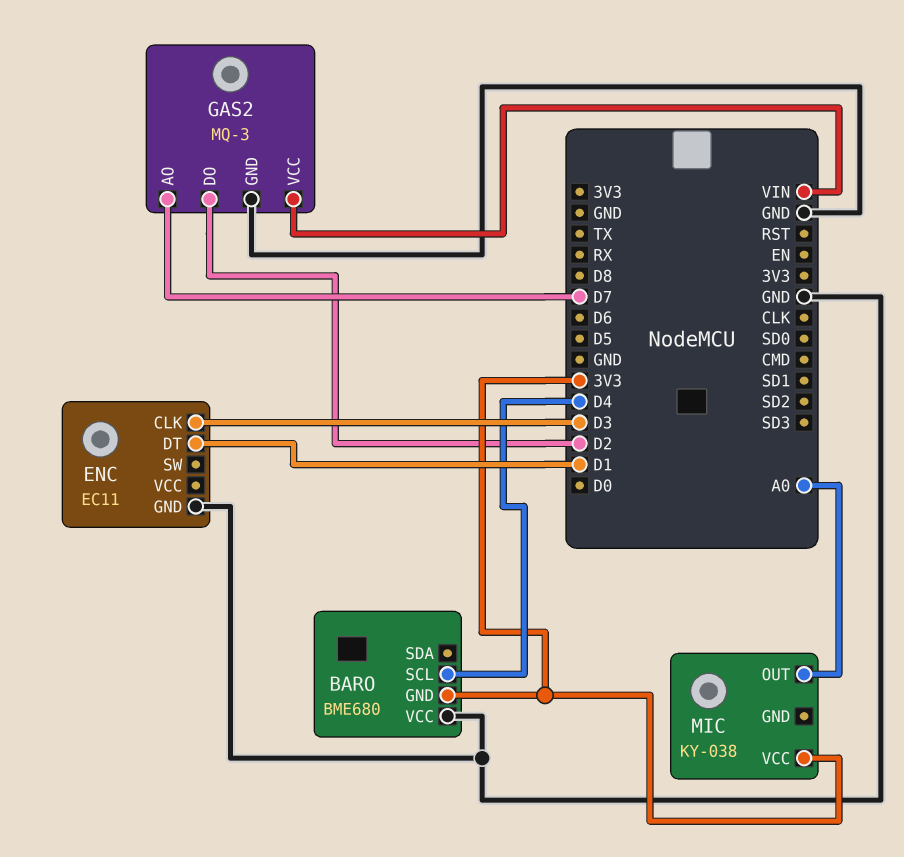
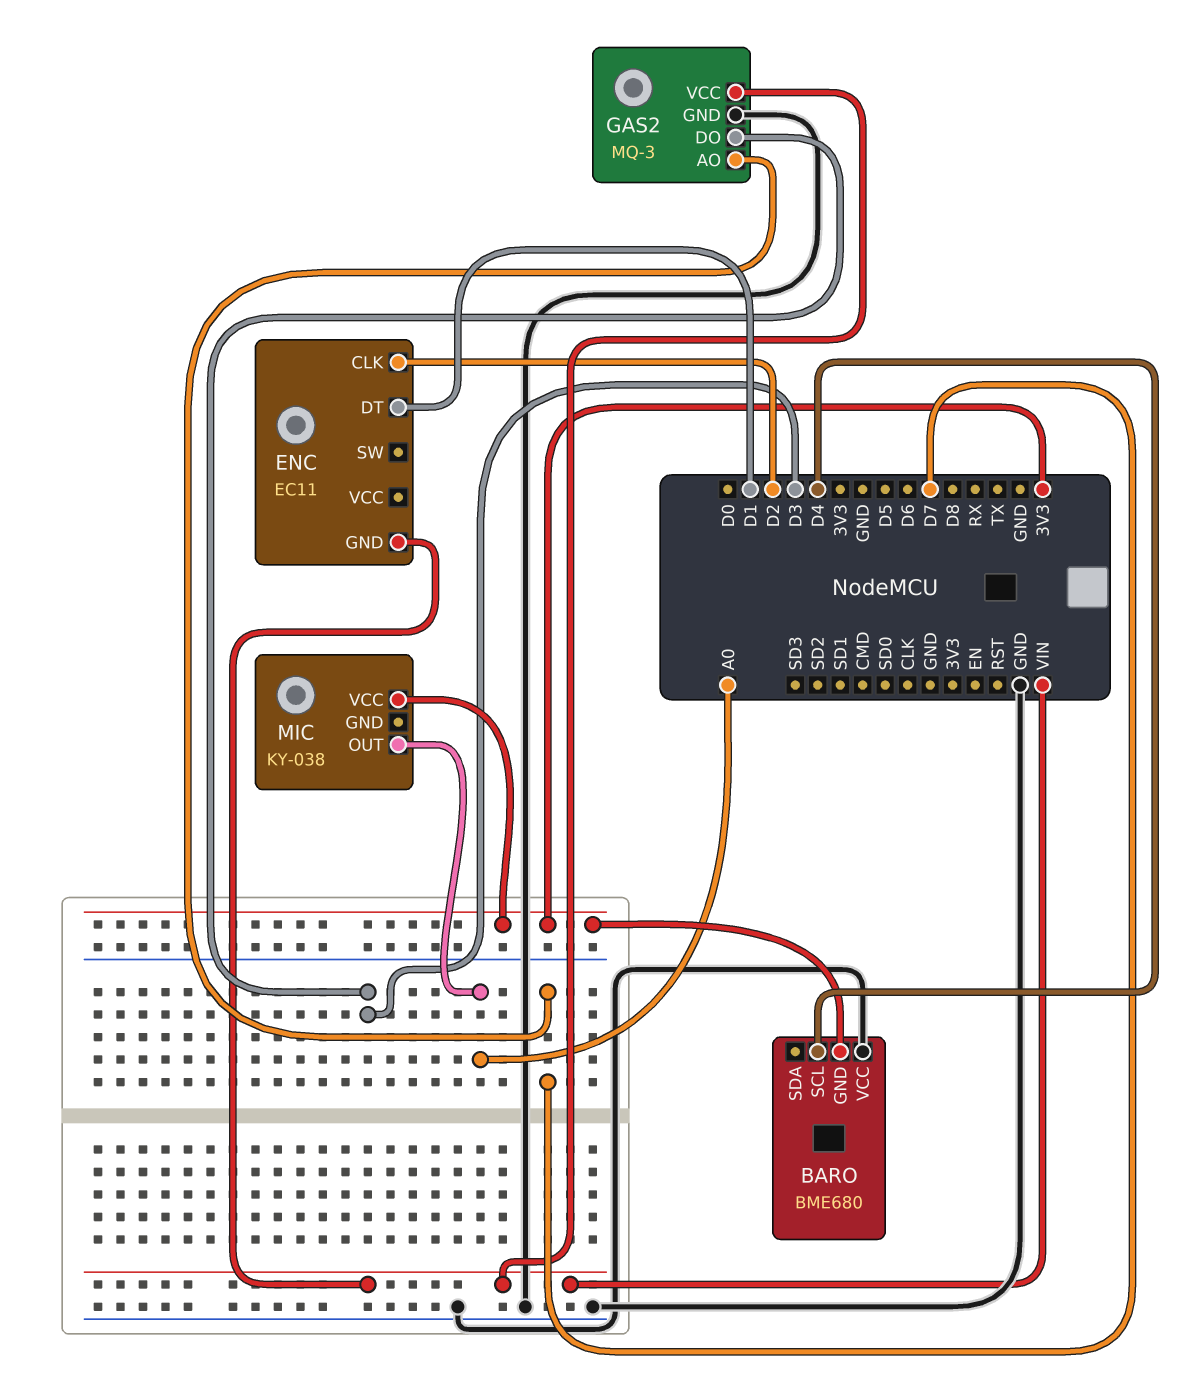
ENC pin CLK: D3 -> D2
ENC pin GND: GND -> VIN
GAS2 pin DO: D2 -> D3

